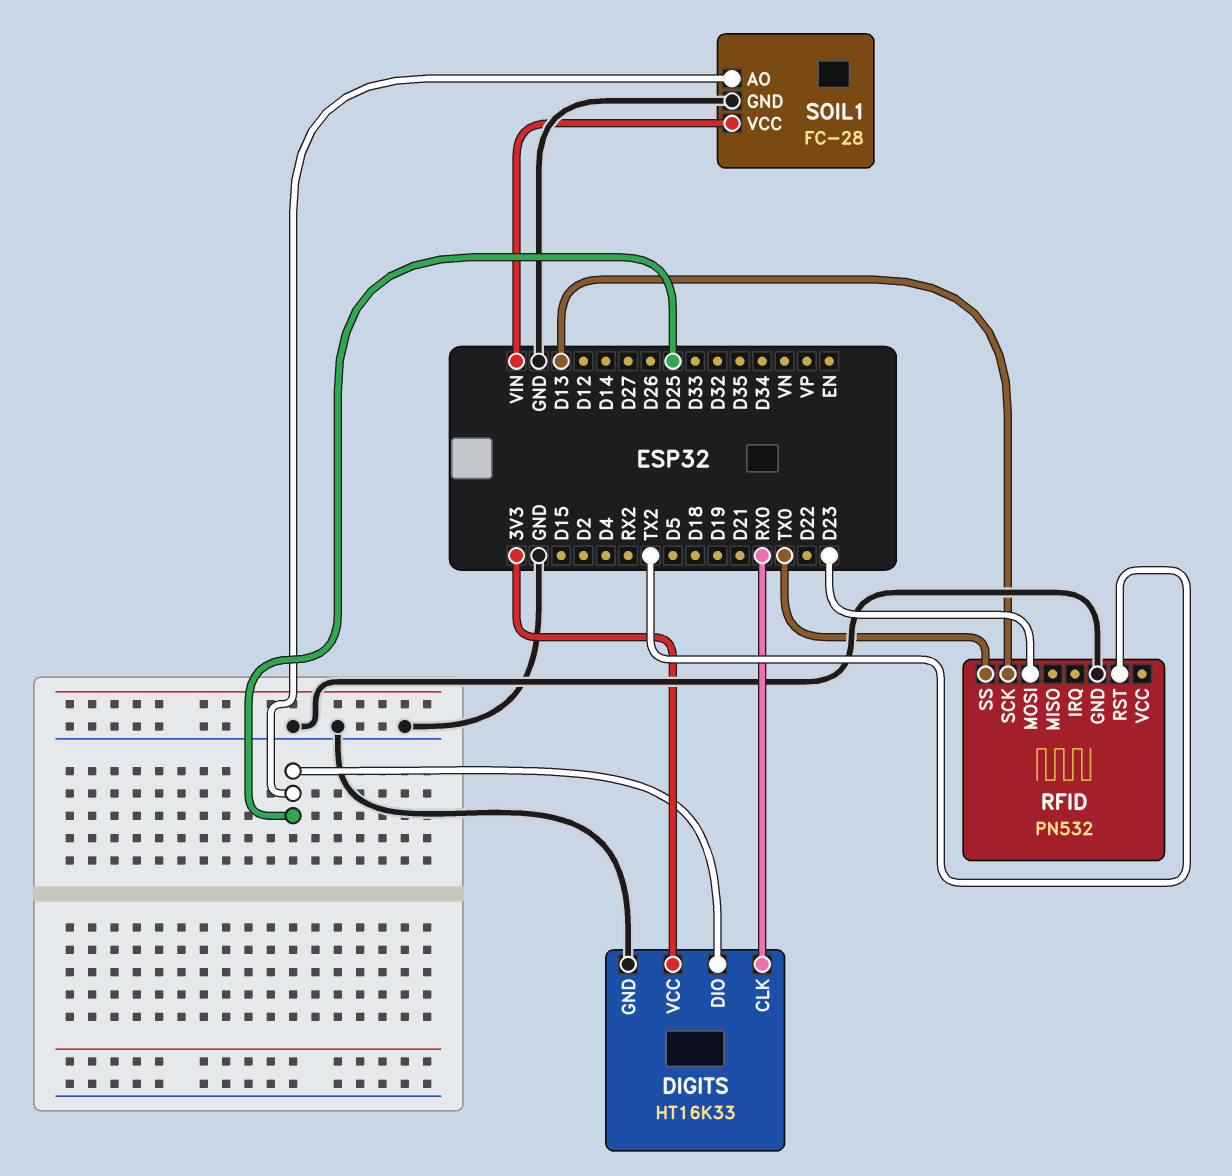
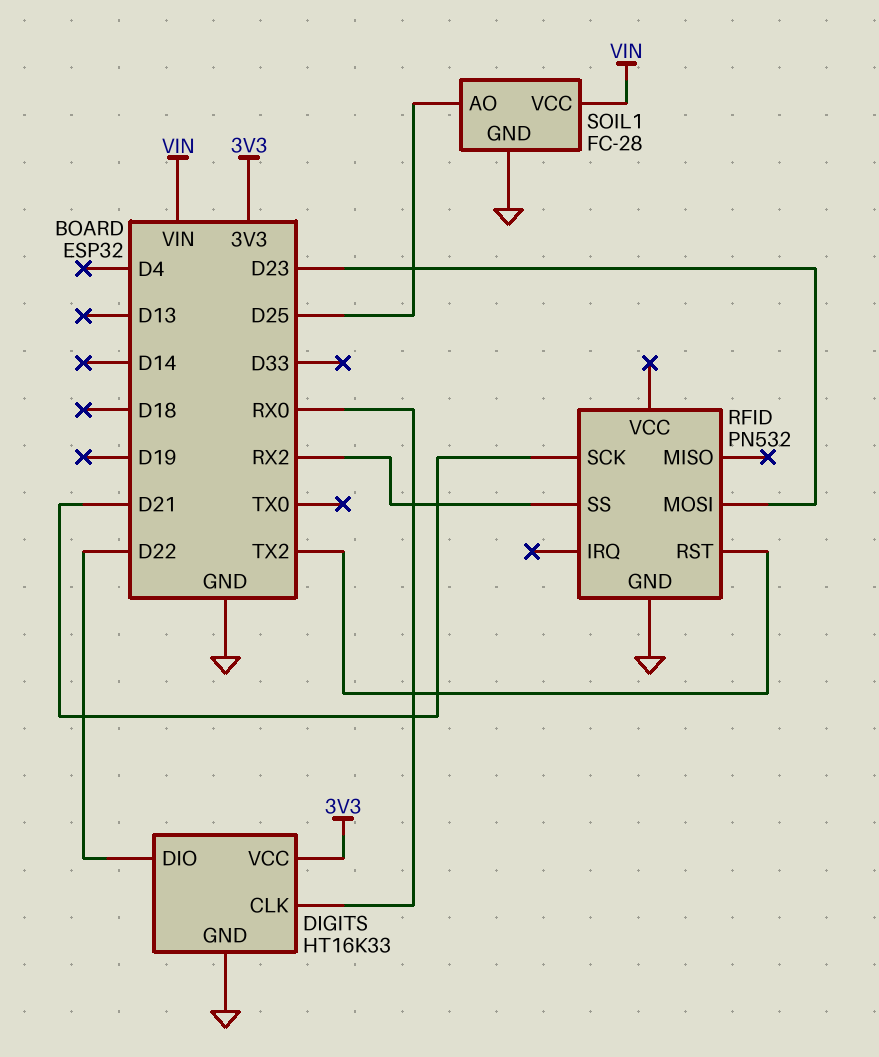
DIGITS pin DIO: D25 -> D22
RFID pin SCK: D13 -> D21
RFID pin SS: TX0 -> RX2

